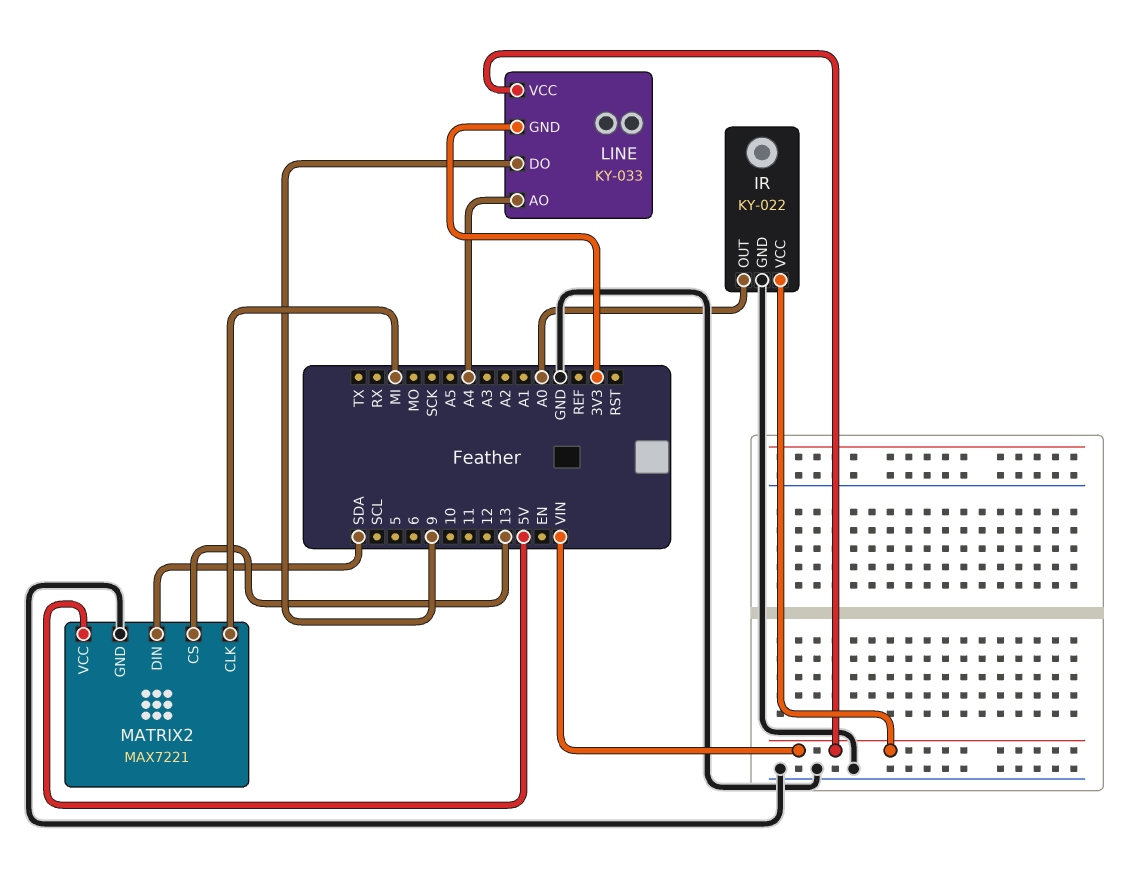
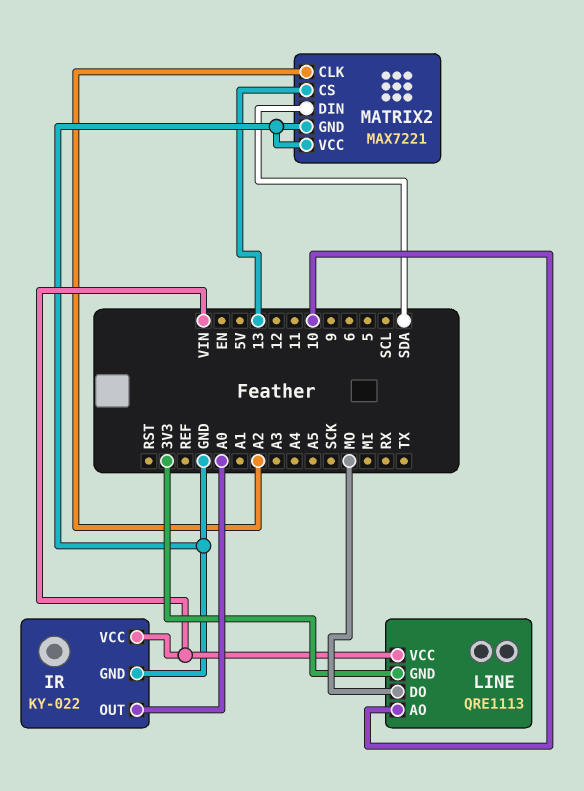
LINE: KY-033 -> QRE1113
LINE pin AO: A4 -> 10
LINE pin DO: 9 -> MO
MATRIX2 pin CLK: MI -> A2
MATRIX2 pin VCC: 5V -> GND

